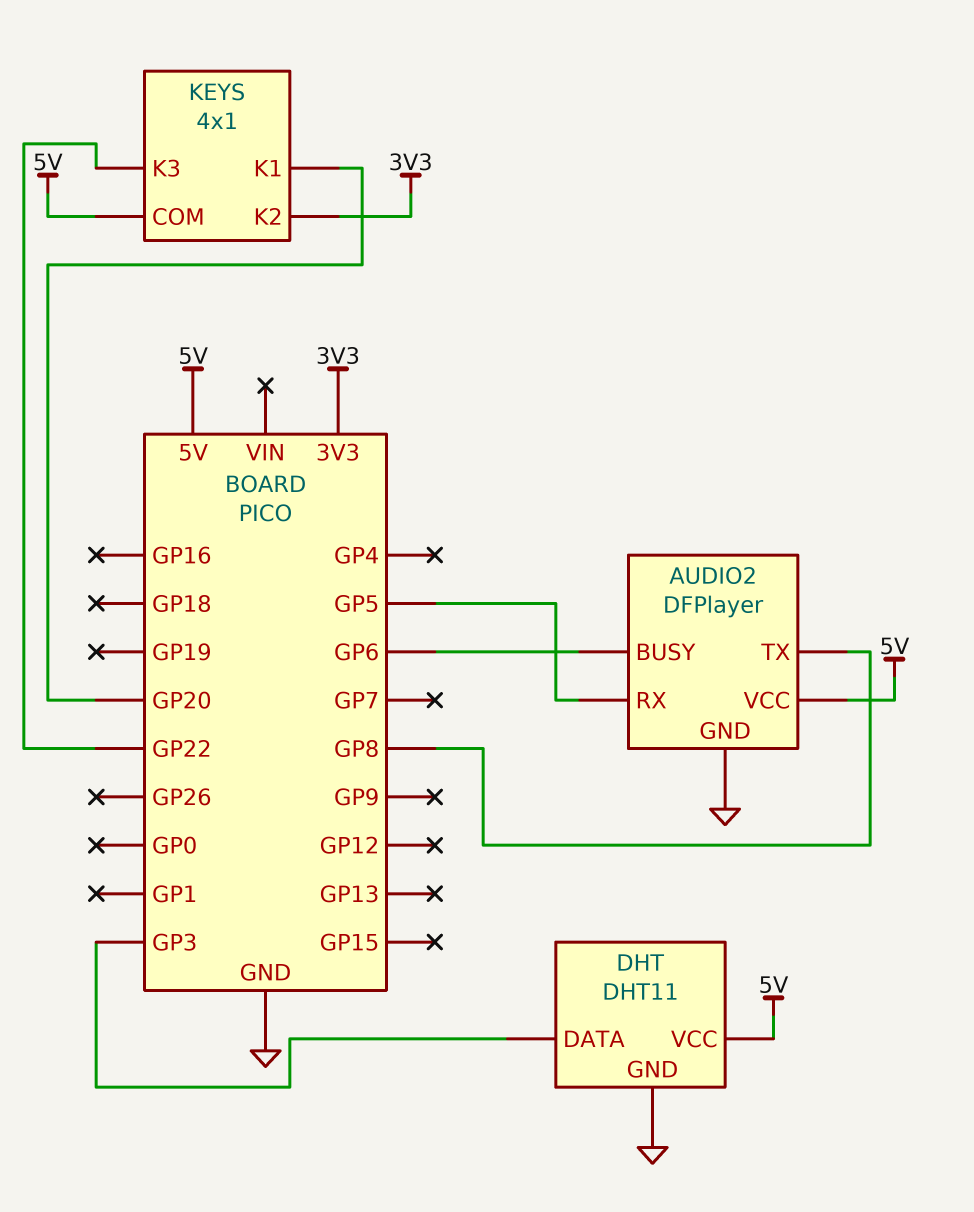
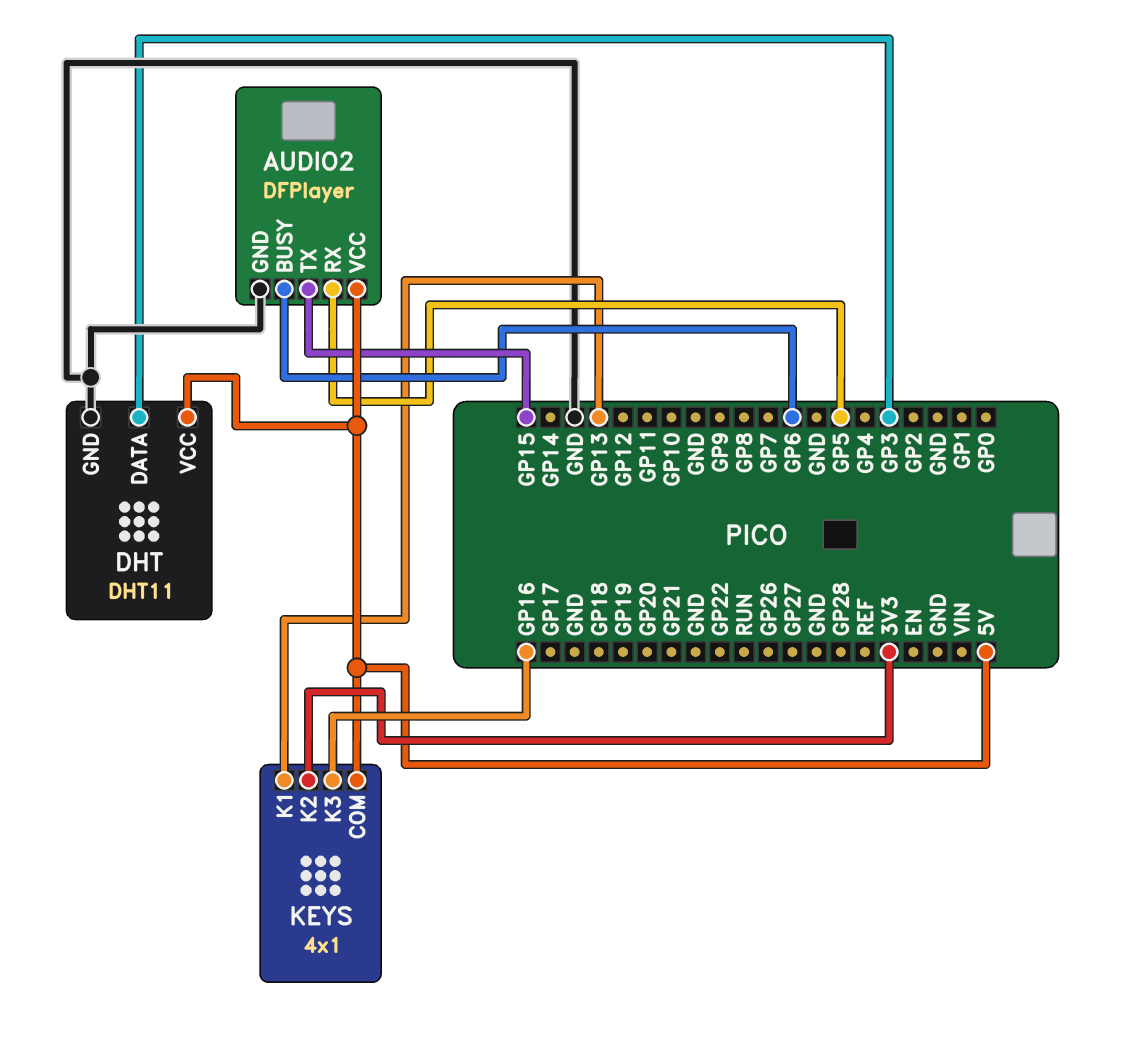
AUDIO2 pin TX: GP8 -> GP15
KEYS pin K1: GP20 -> GP13
KEYS pin K3: GP22 -> GP16

